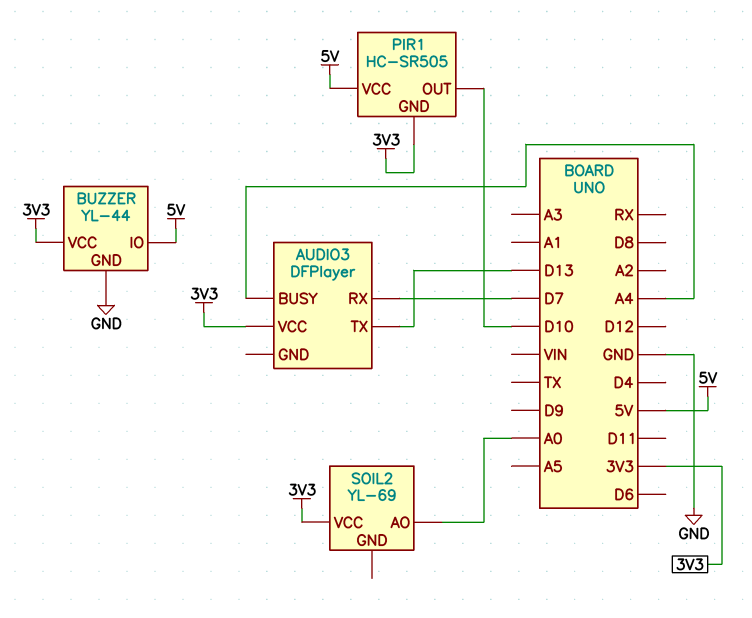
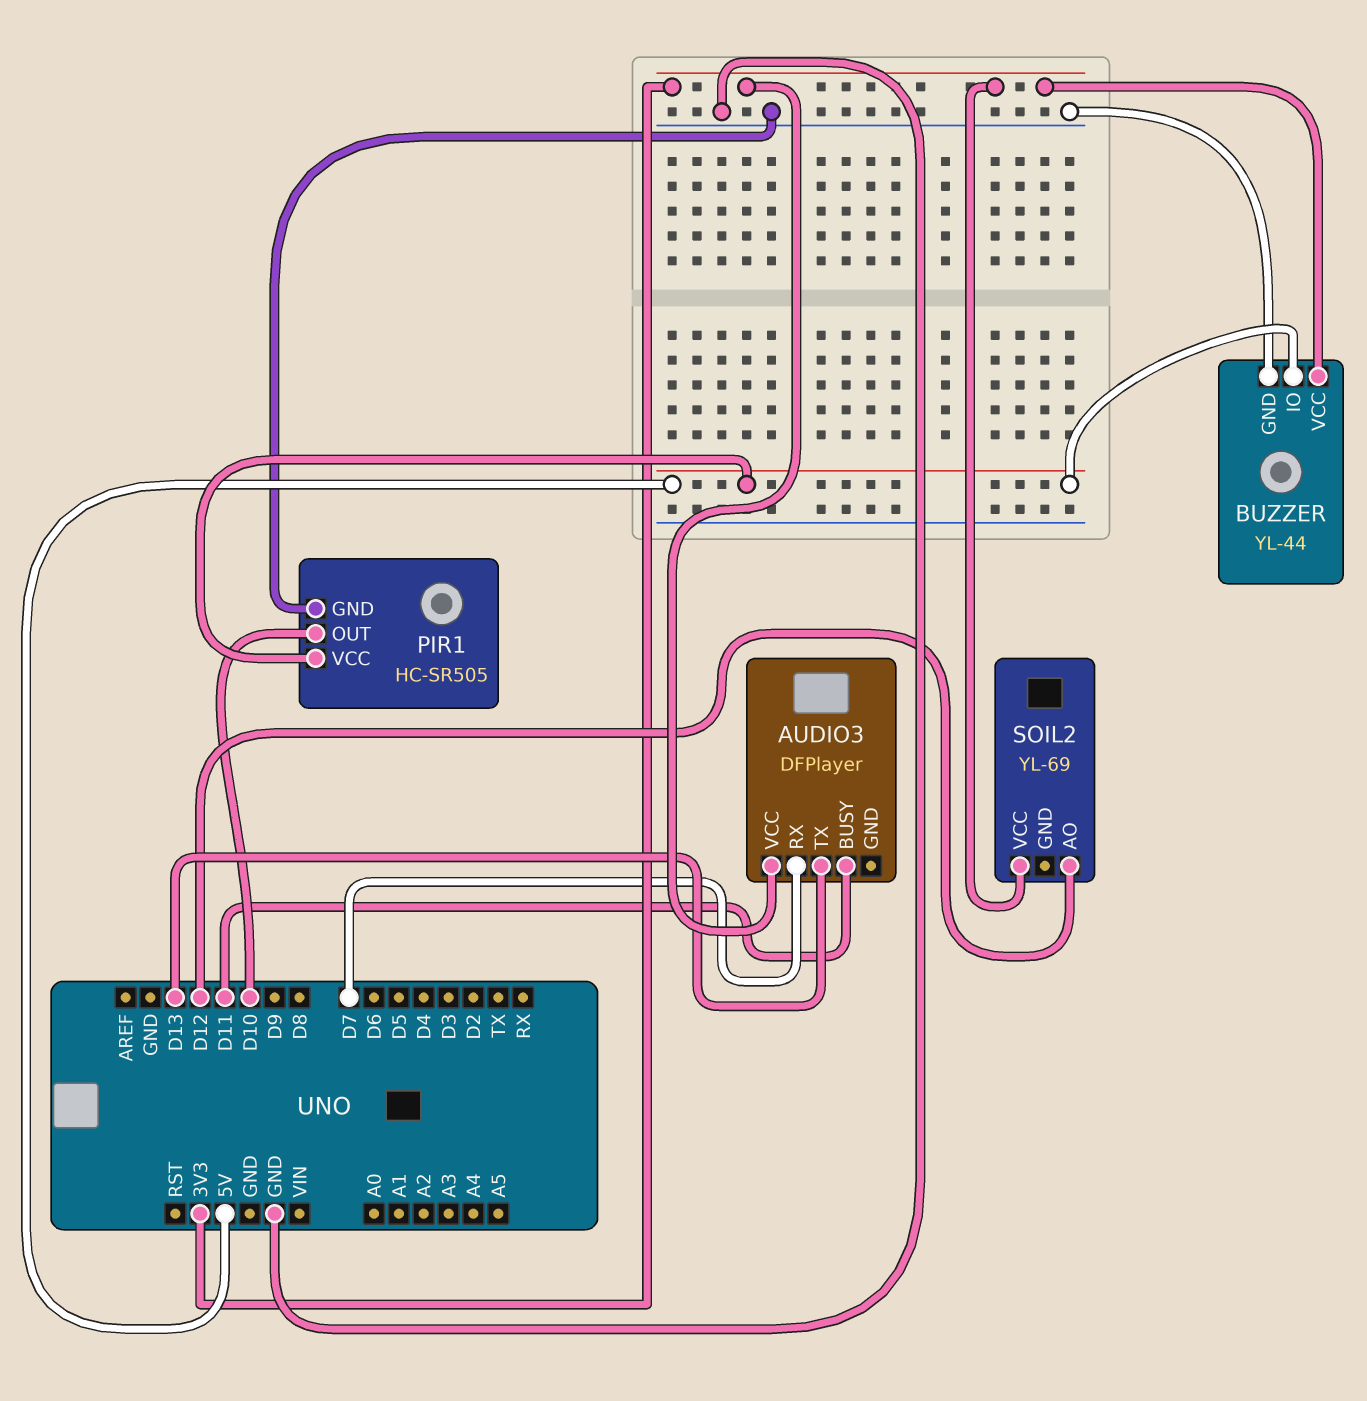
AUDIO3 pin BUSY: A4 -> D11
PIR1 pin GND: 3V3 -> GND
SOIL2 pin AO: A0 -> D12

